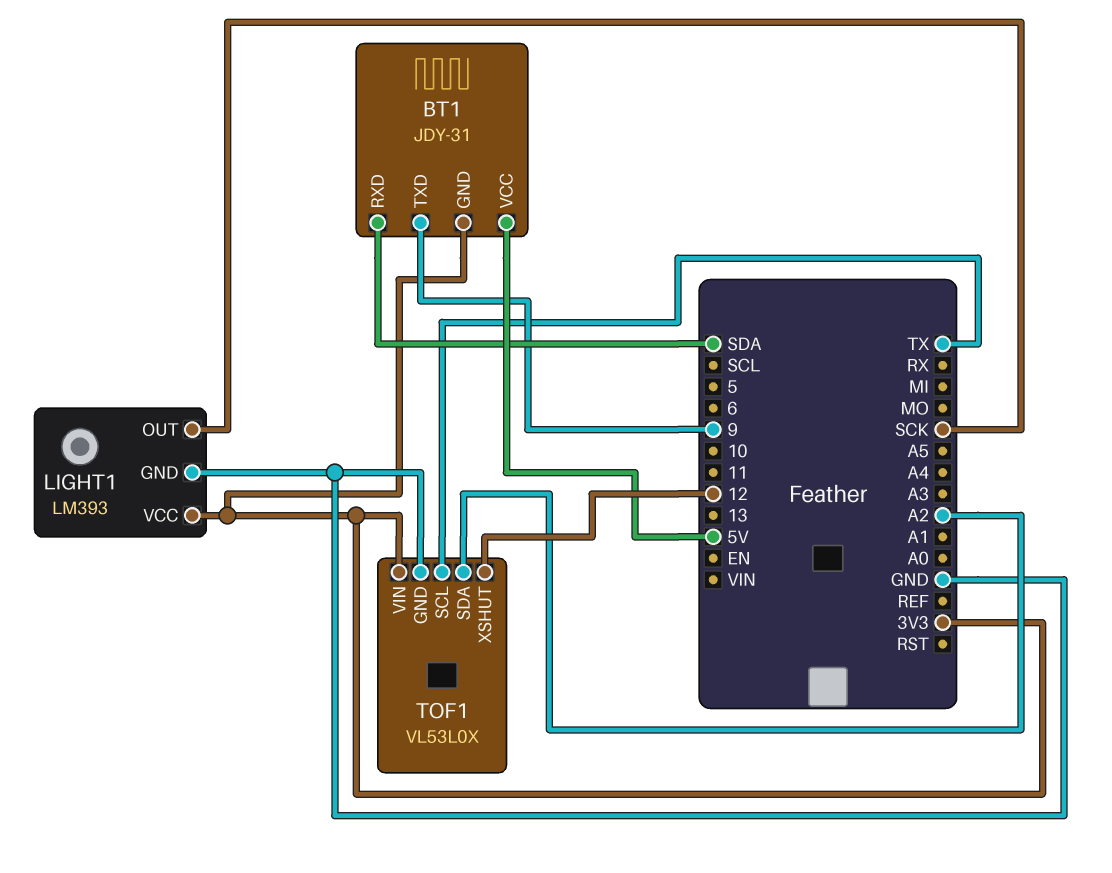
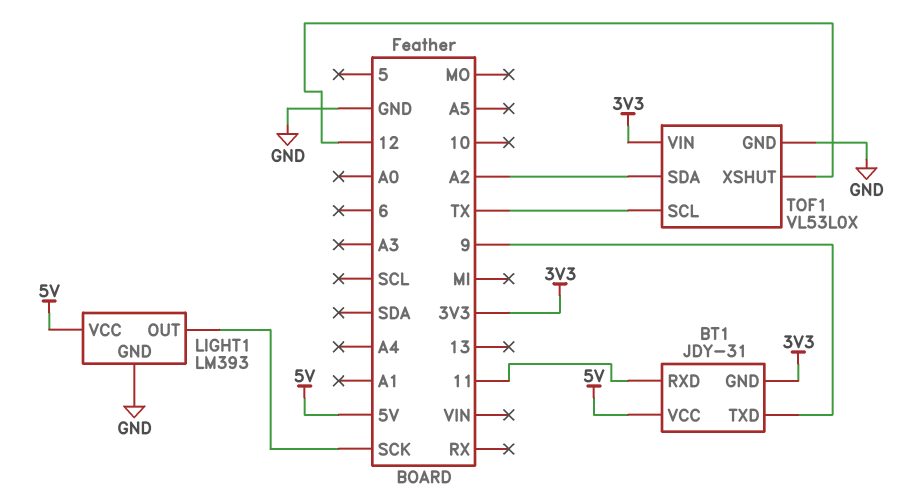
BT1 pin RXD: SDA -> 11
LIGHT1 pin VCC: 3V3 -> 5V

